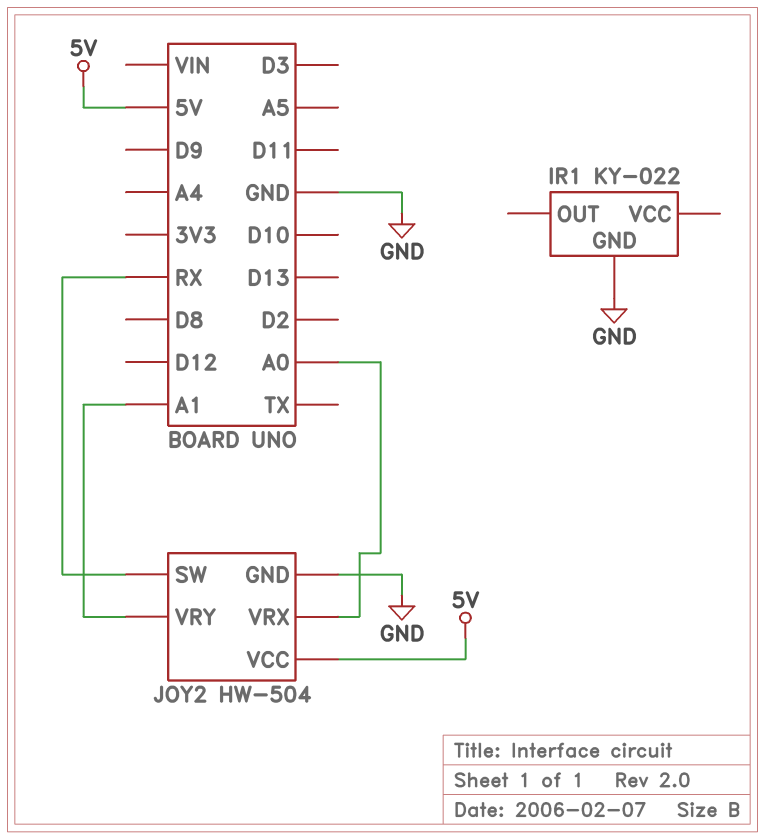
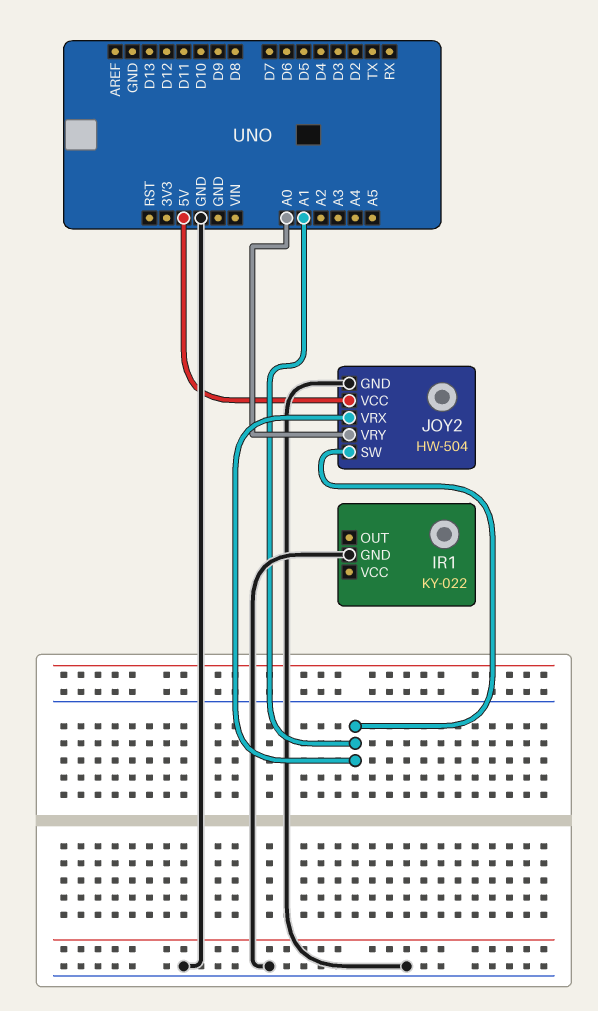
JOY2 pin SW: RX -> A1
JOY2 pin VRX: A0 -> A1
JOY2 pin VRY: A1 -> A0

